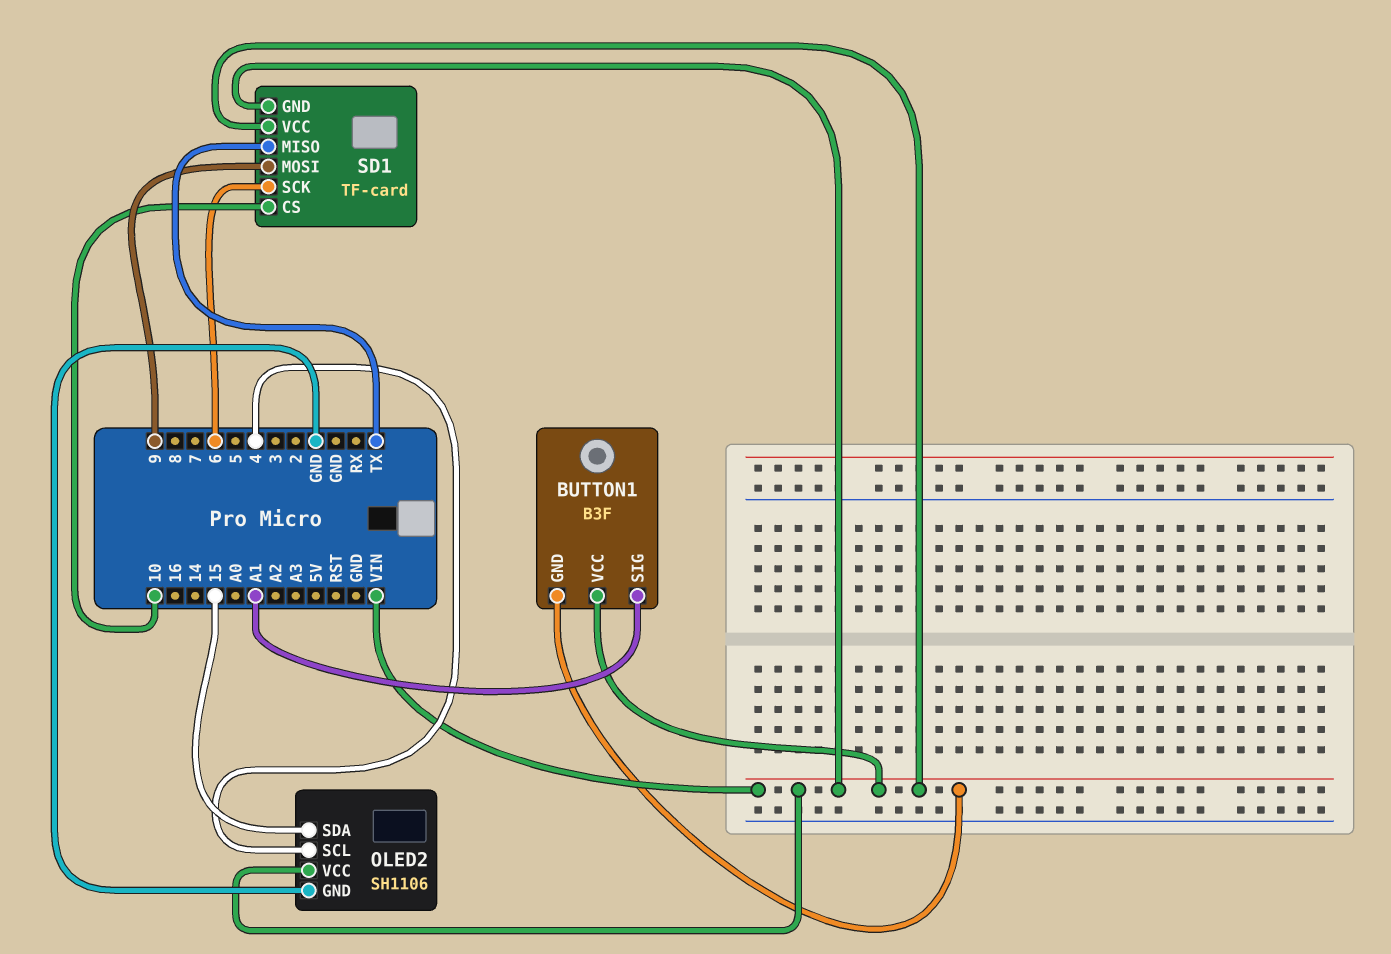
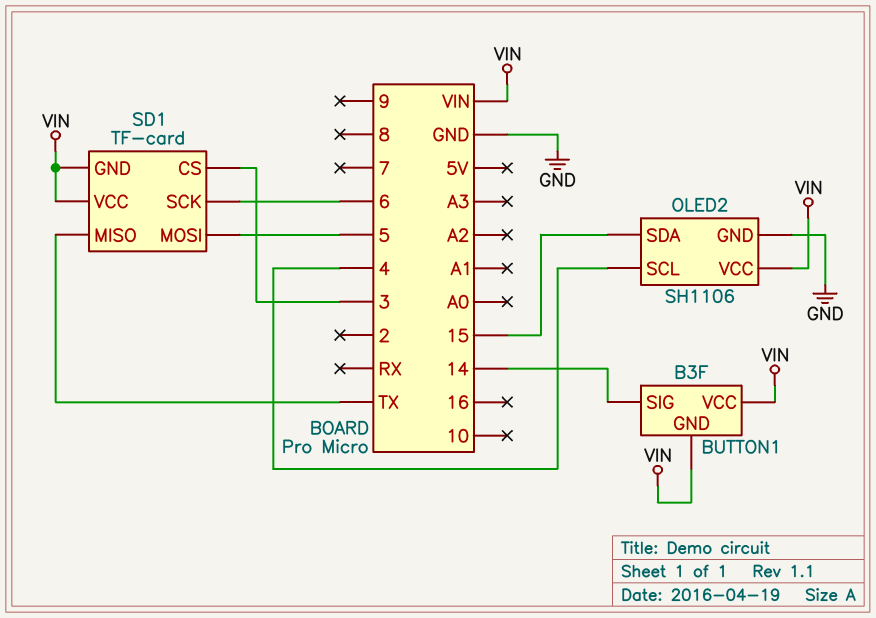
BUTTON1 pin SIG: A1 -> 14
SD1 pin CS: 10 -> 3
SD1 pin MOSI: 9 -> 5

